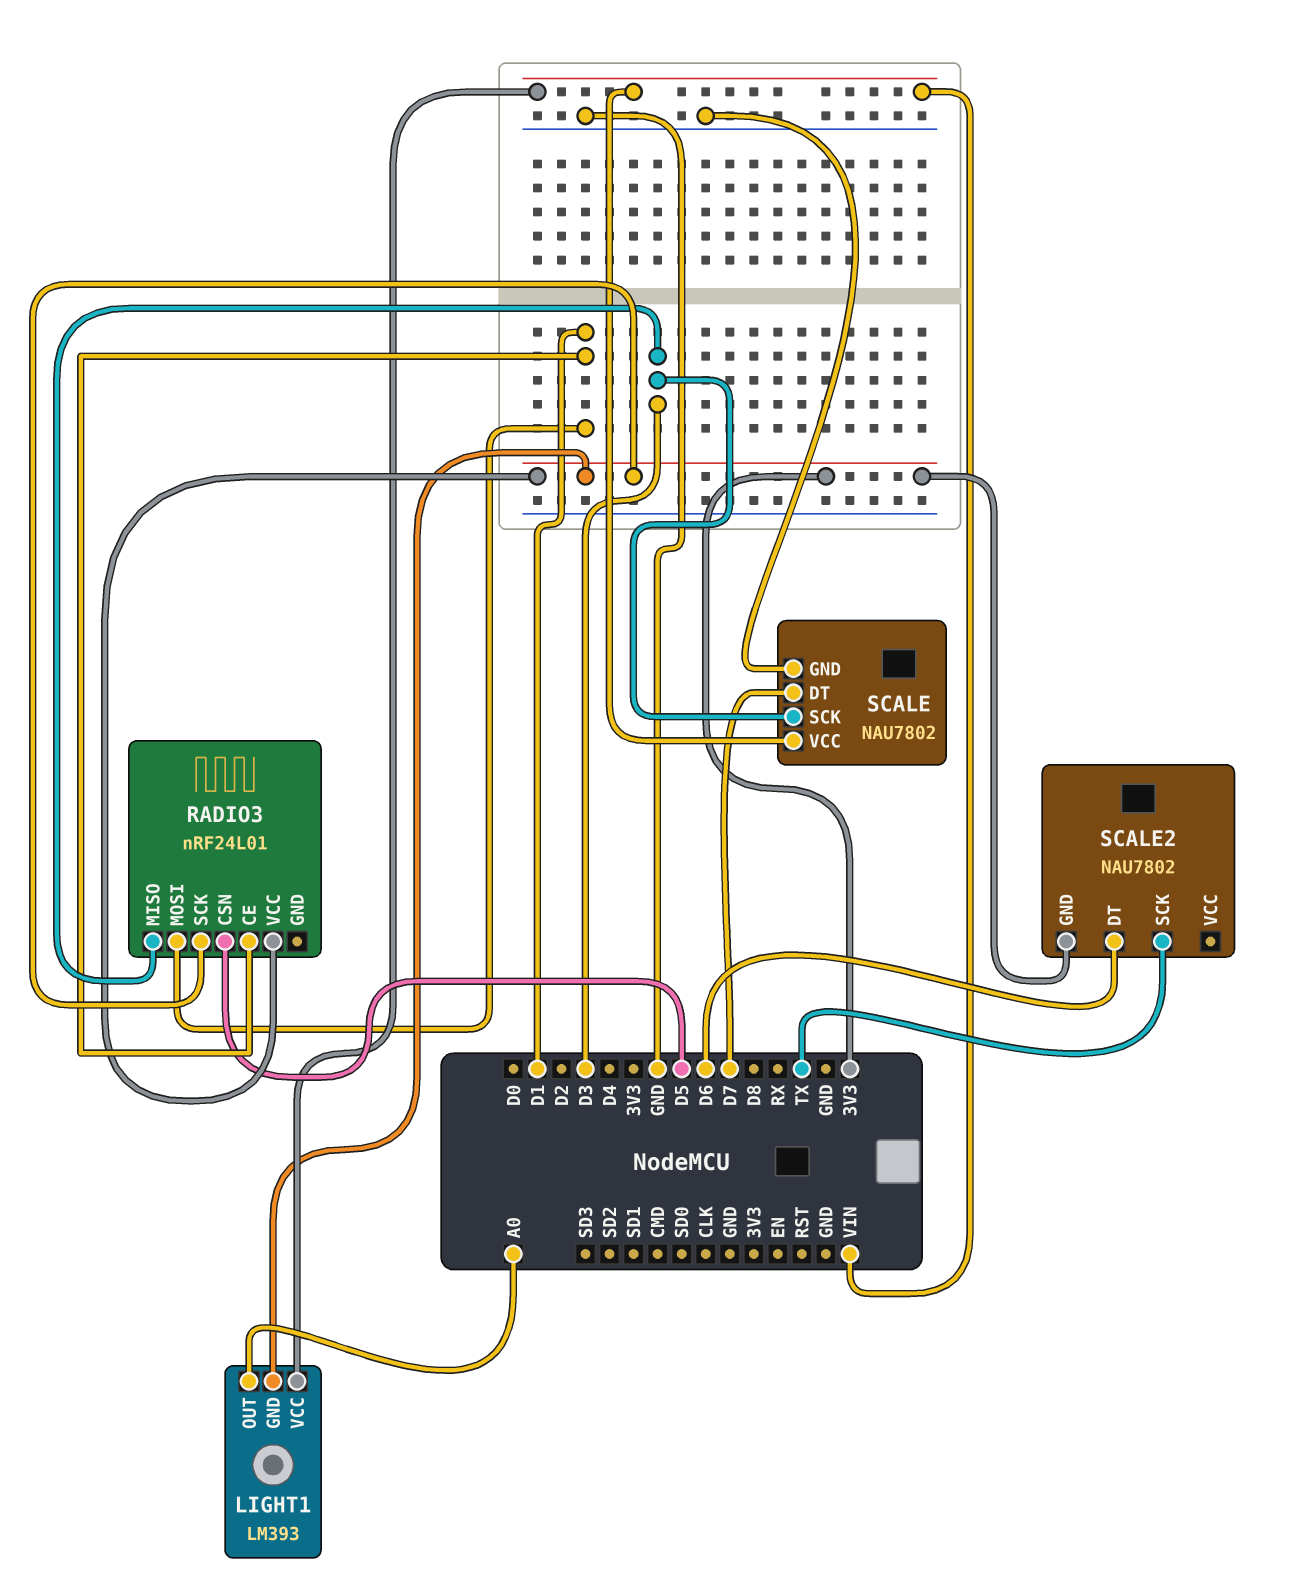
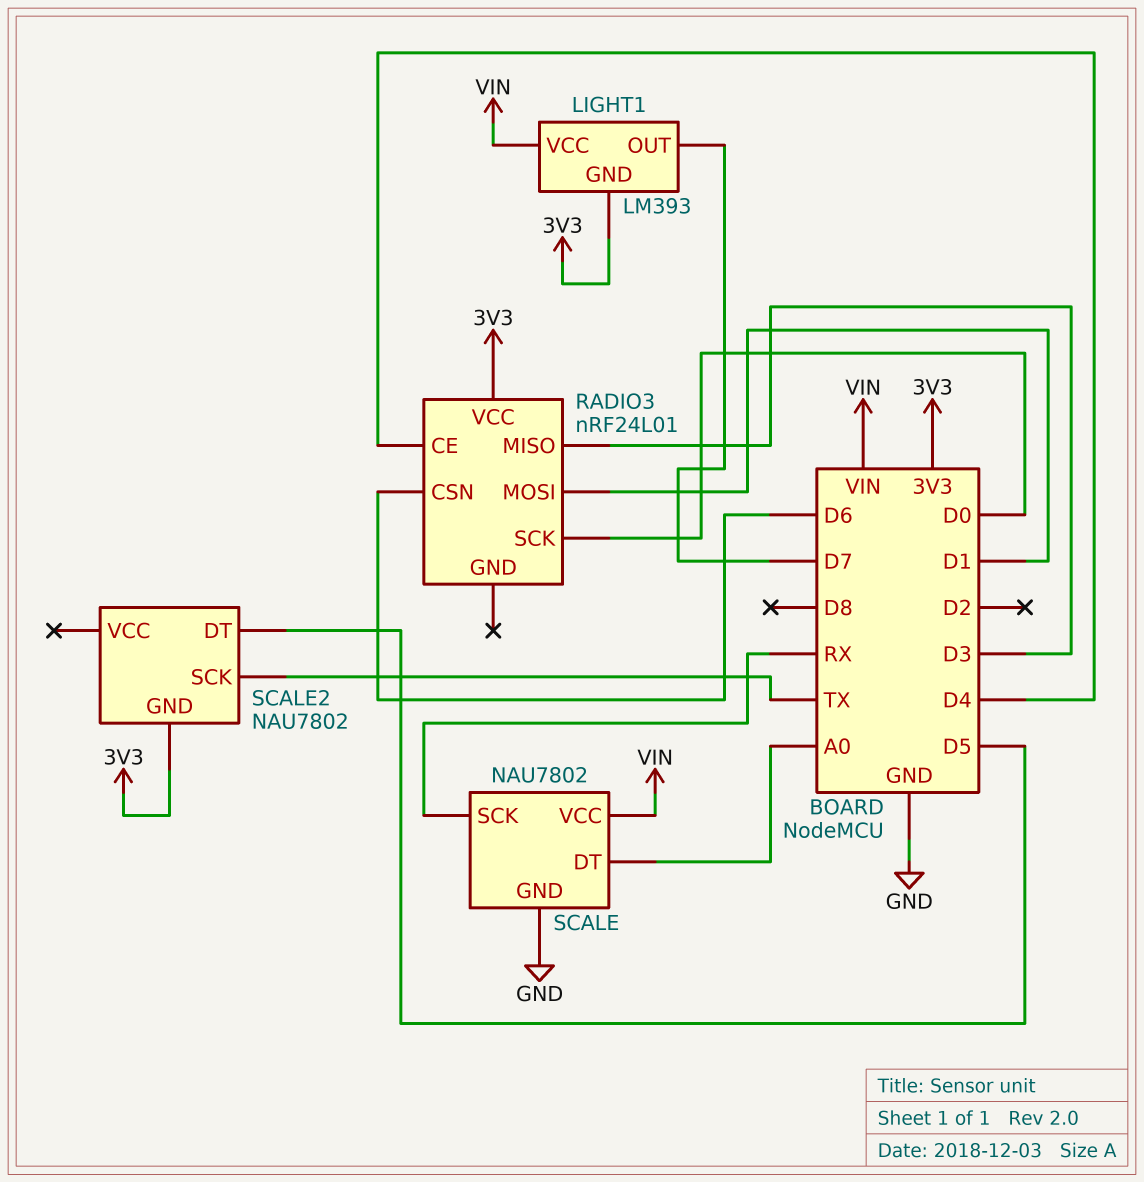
LIGHT1 pin OUT: A0 -> D7
RADIO3 pin CE: D1 -> D4
RADIO3 pin CSN: D5 -> D6
RADIO3 pin SCK: 3V3 -> D0
SCALE pin DT: D7 -> A0
SCALE pin SCK: D3 -> RX
SCALE2 pin DT: D6 -> D5

